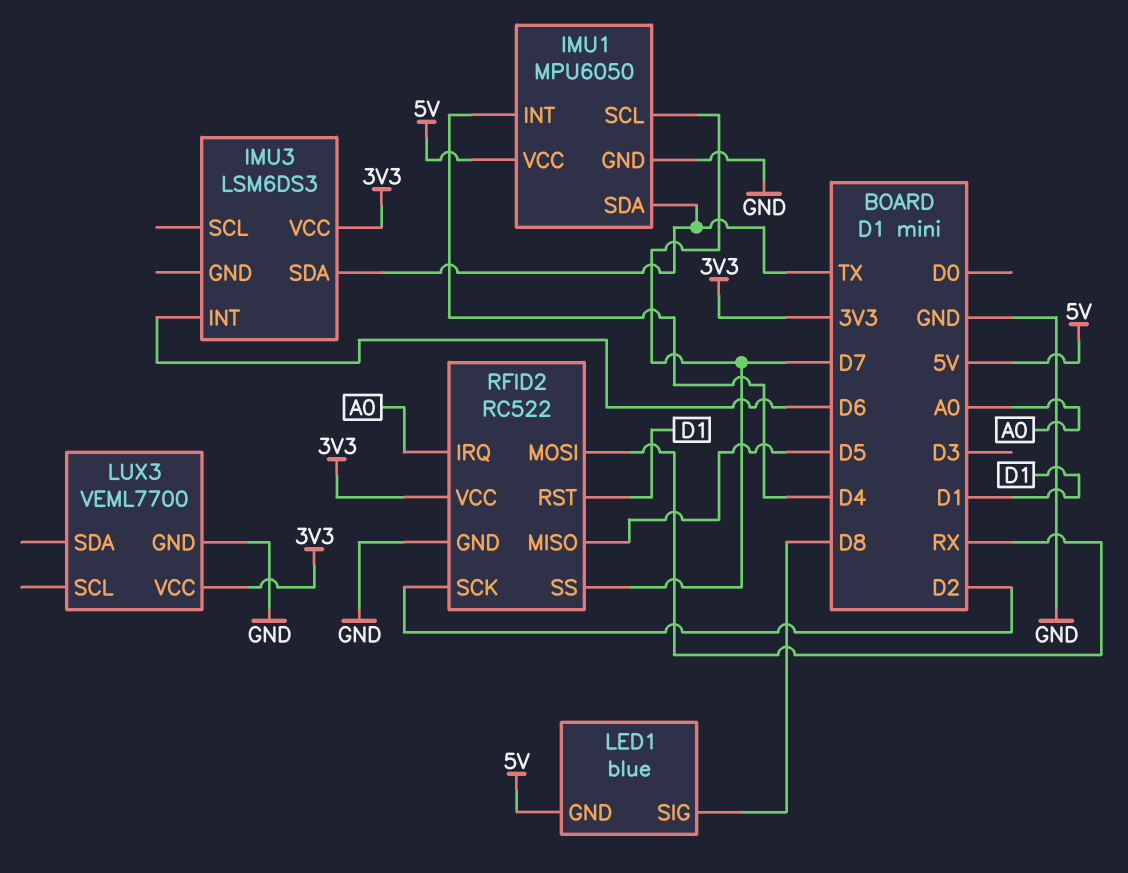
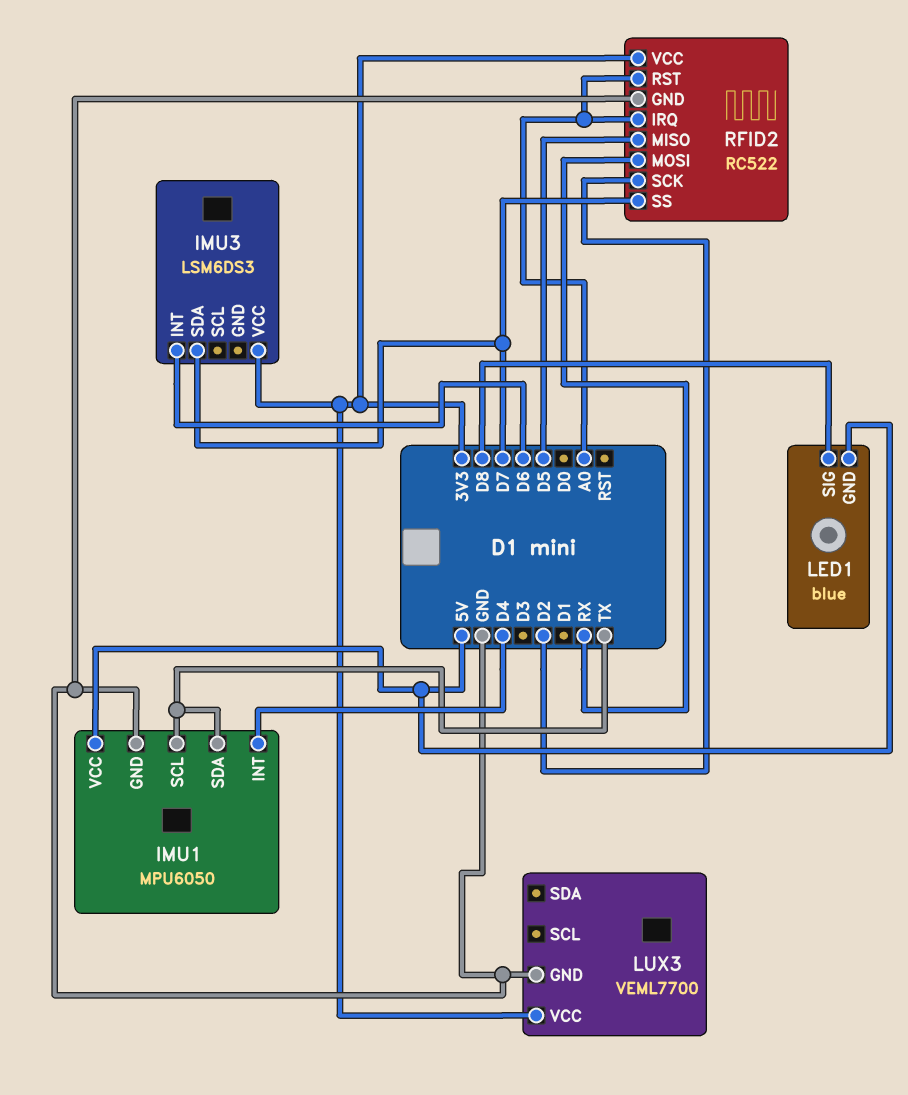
IMU1 pin SCL: D7 -> TX
IMU3 pin SDA: TX -> D7
RFID2 pin RST: D1 -> A0

